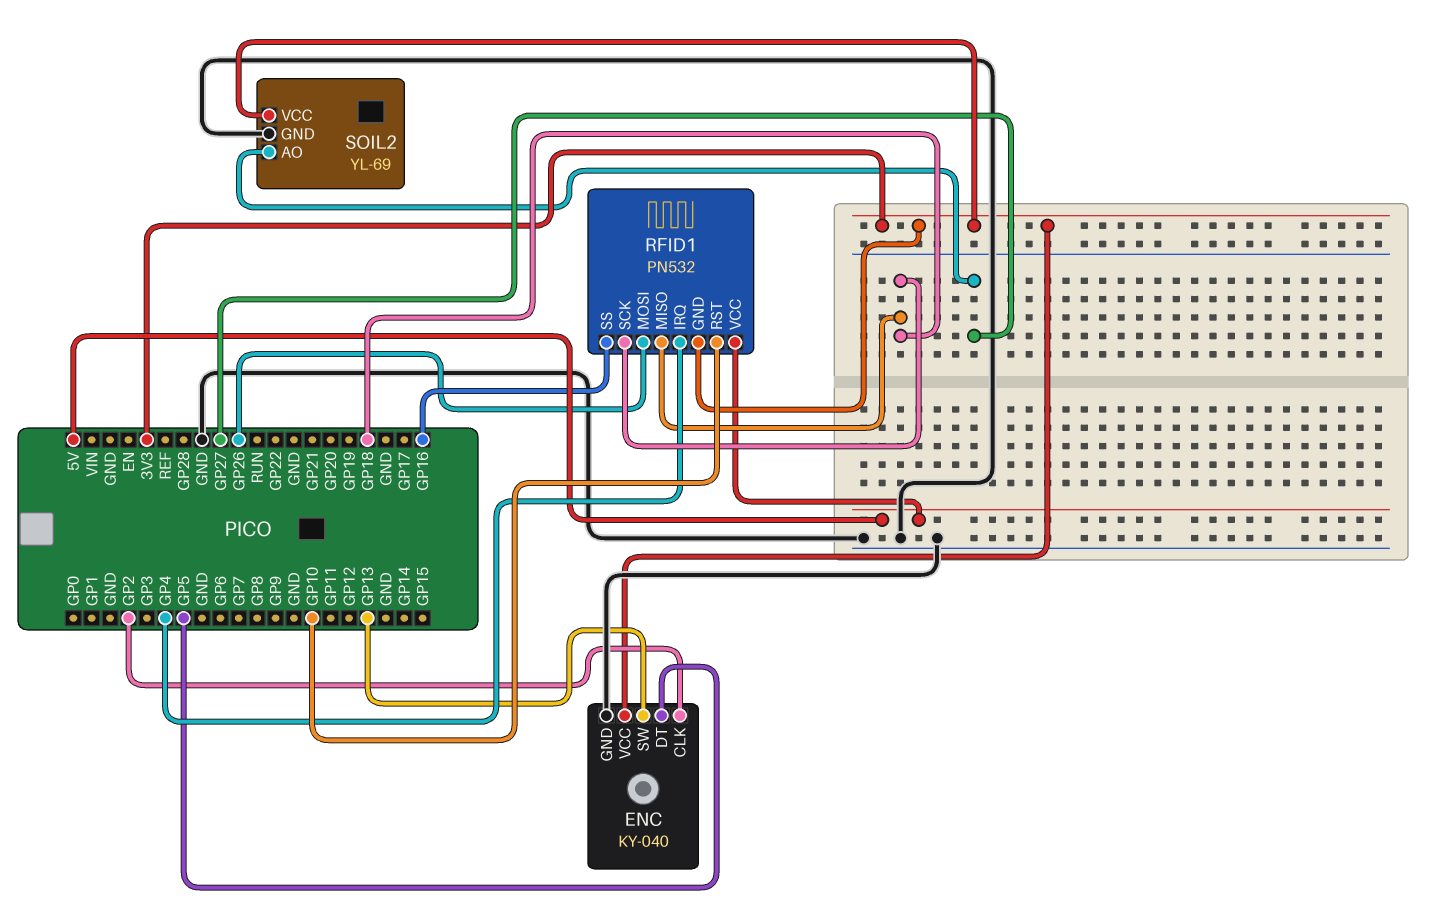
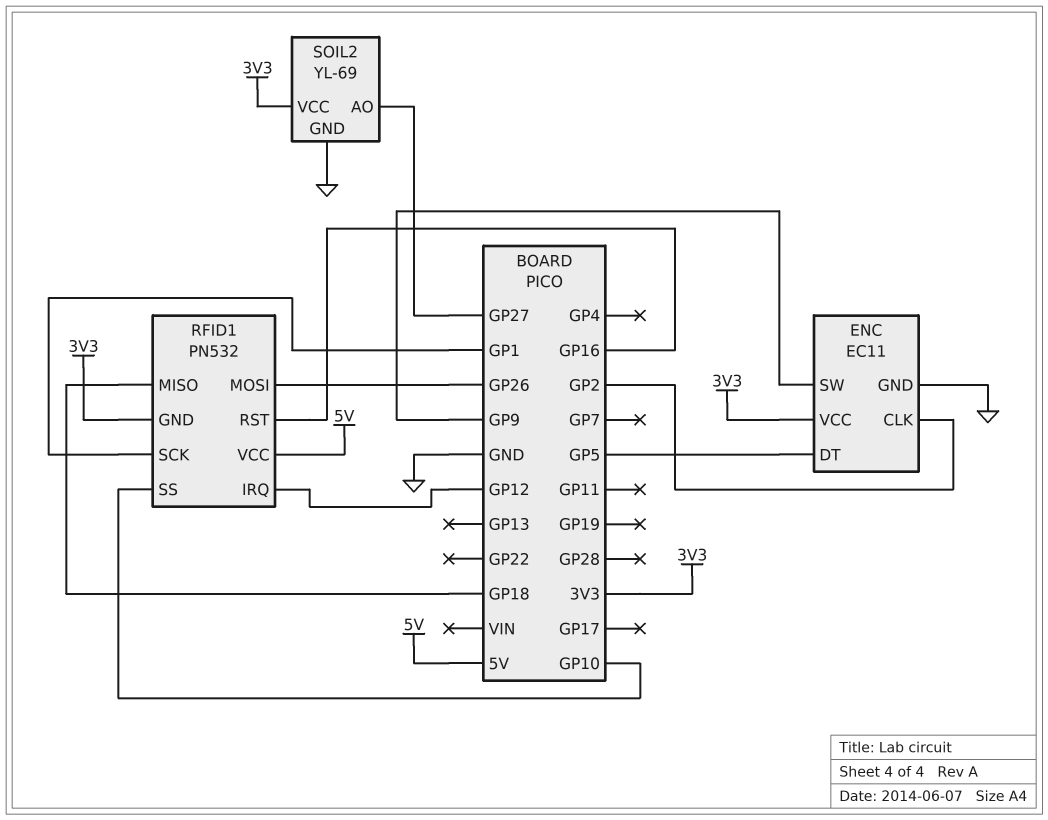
ENC: KY-040 -> EC11
ENC pin SW: GP13 -> GP9
RFID1 pin IRQ: GP4 -> GP12
RFID1 pin RST: GP10 -> GP16
RFID1 pin SCK: GP18 -> GP1
RFID1 pin SS: GP16 -> GP10

